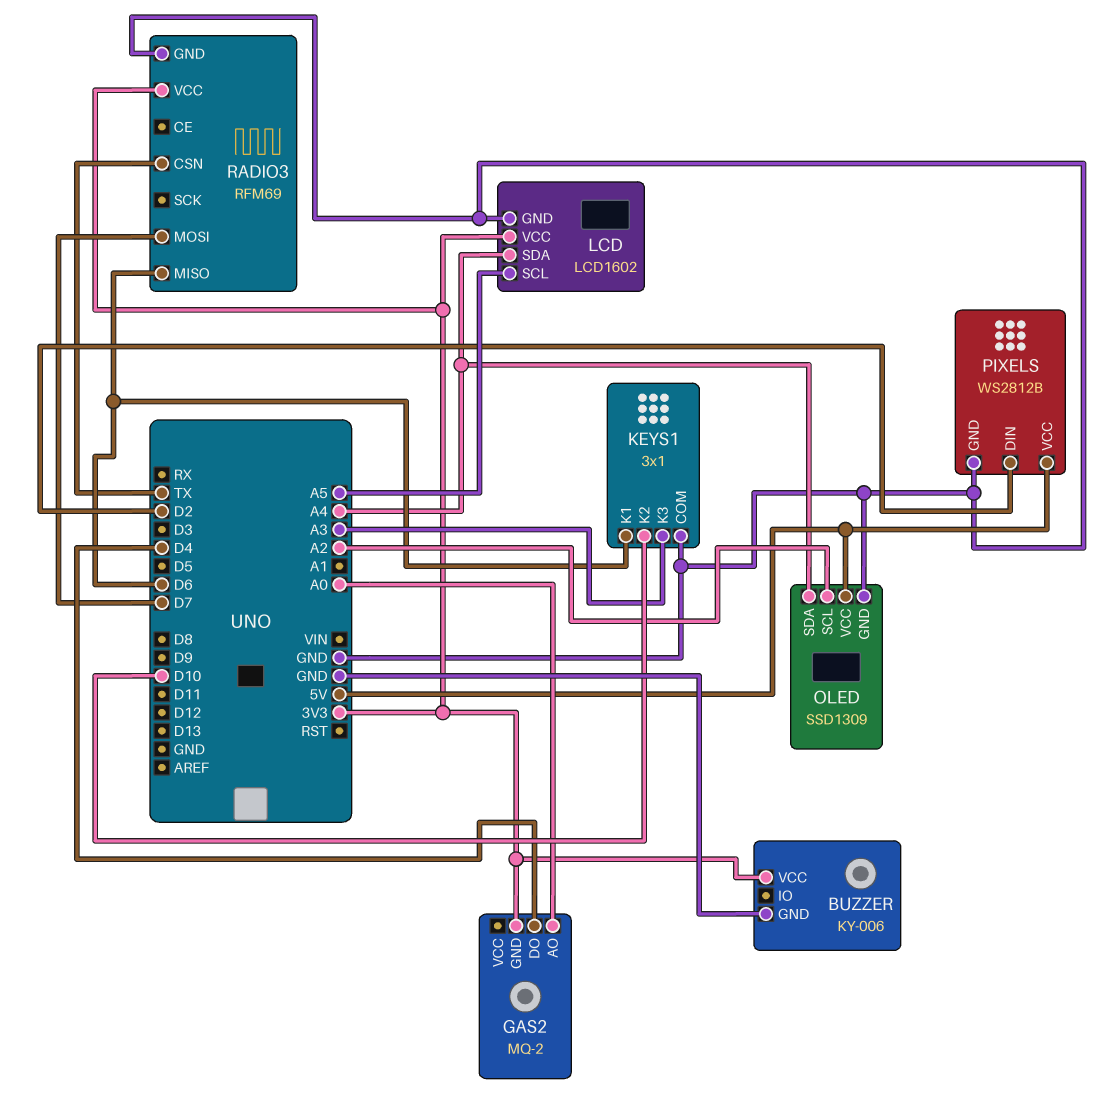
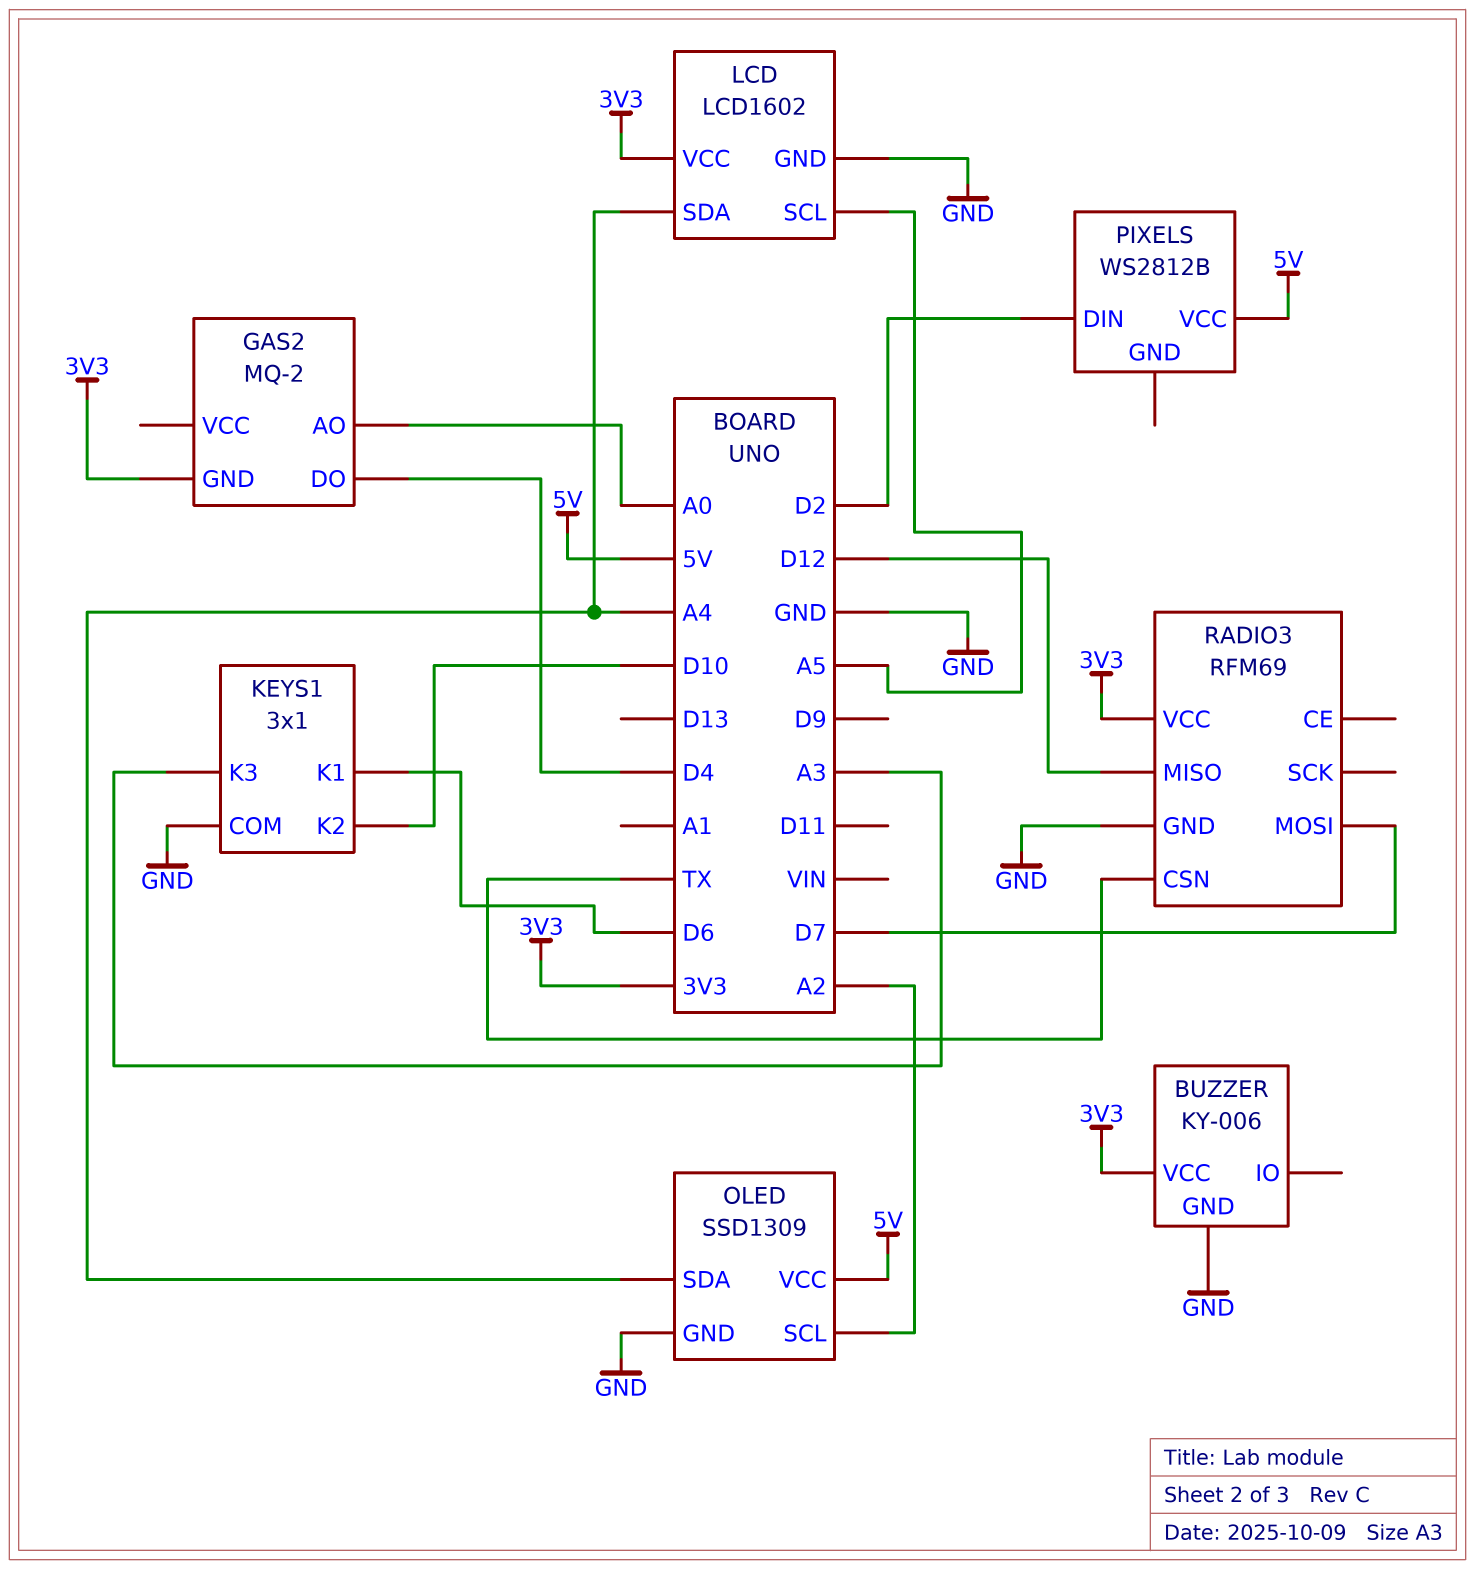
PIXELS pin GND: GND -> none
RADIO3 pin MISO: D6 -> D12

